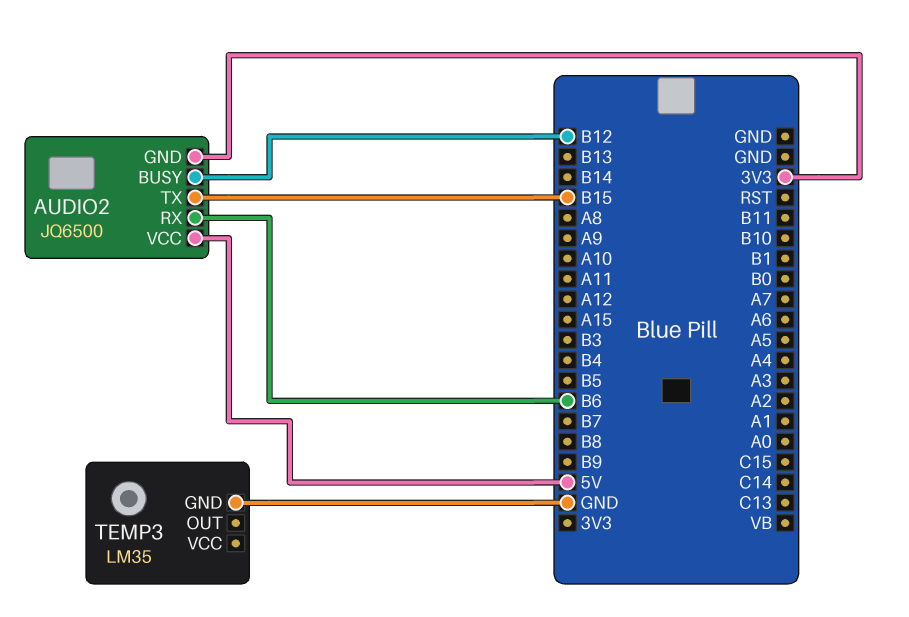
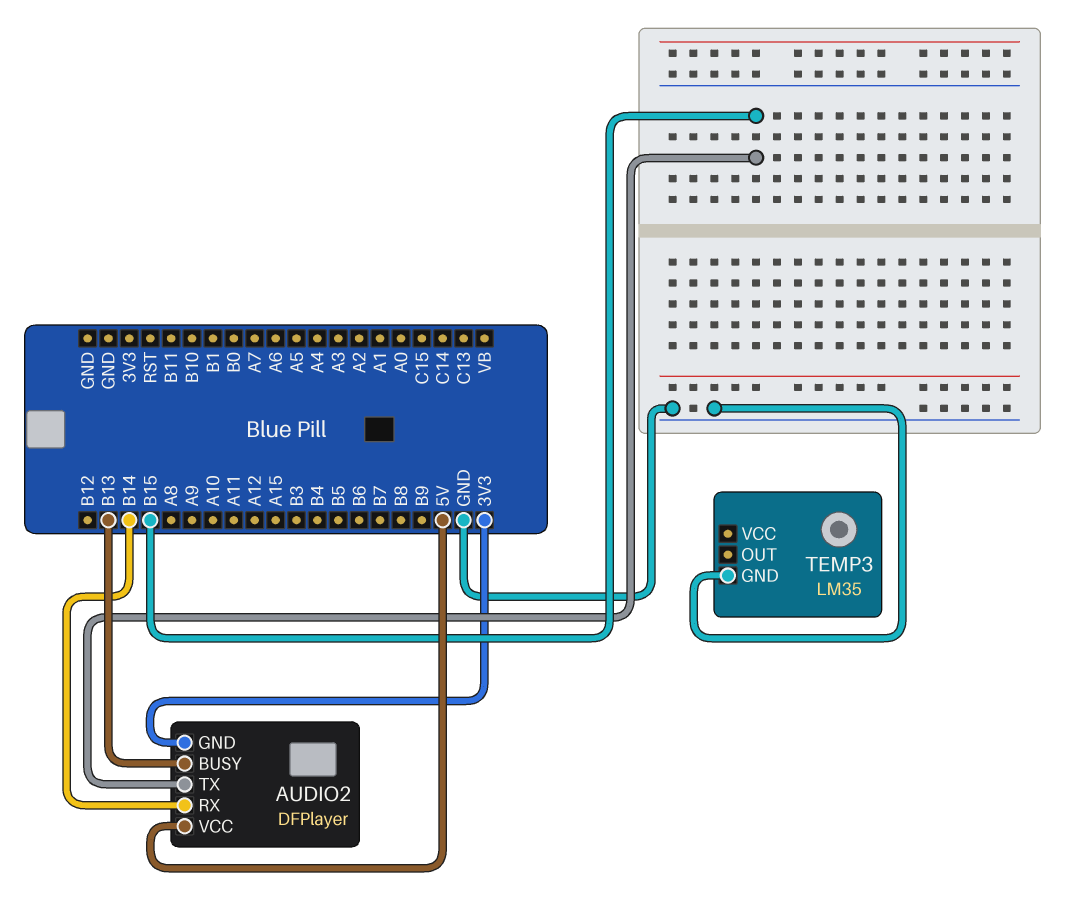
AUDIO2: JQ6500 -> DFPlayer
AUDIO2 pin BUSY: B12 -> B13
AUDIO2 pin RX: B6 -> B14

